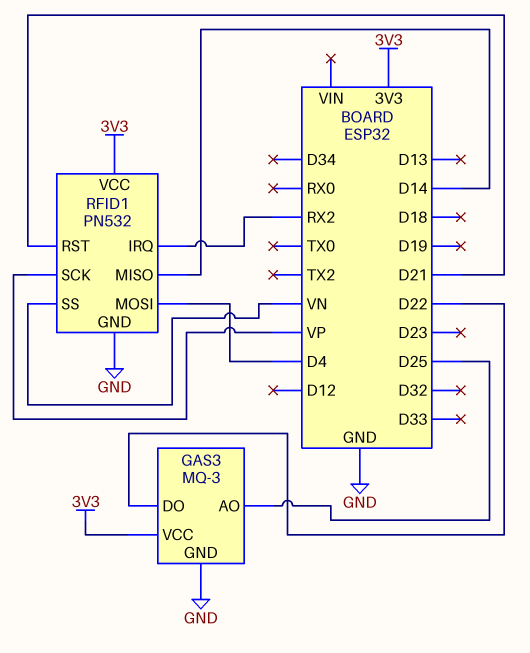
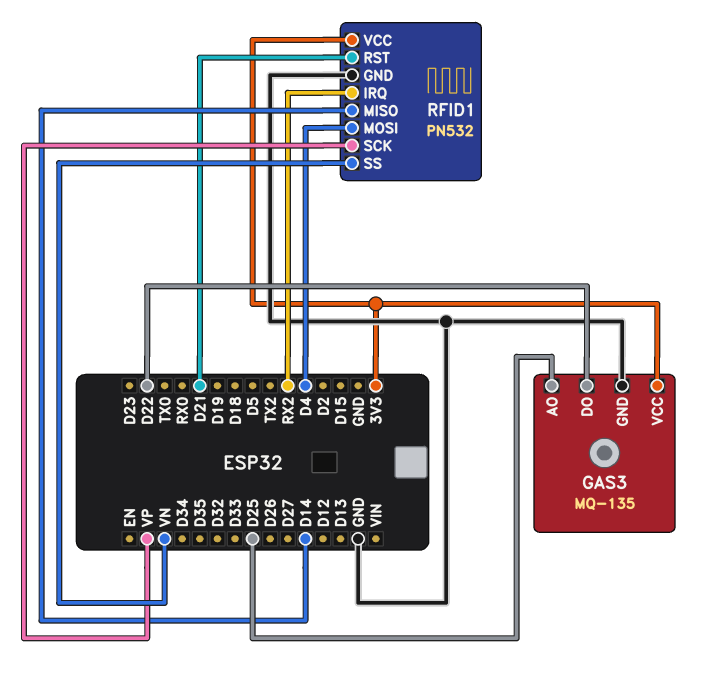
GAS3: MQ-3 -> MQ-135

